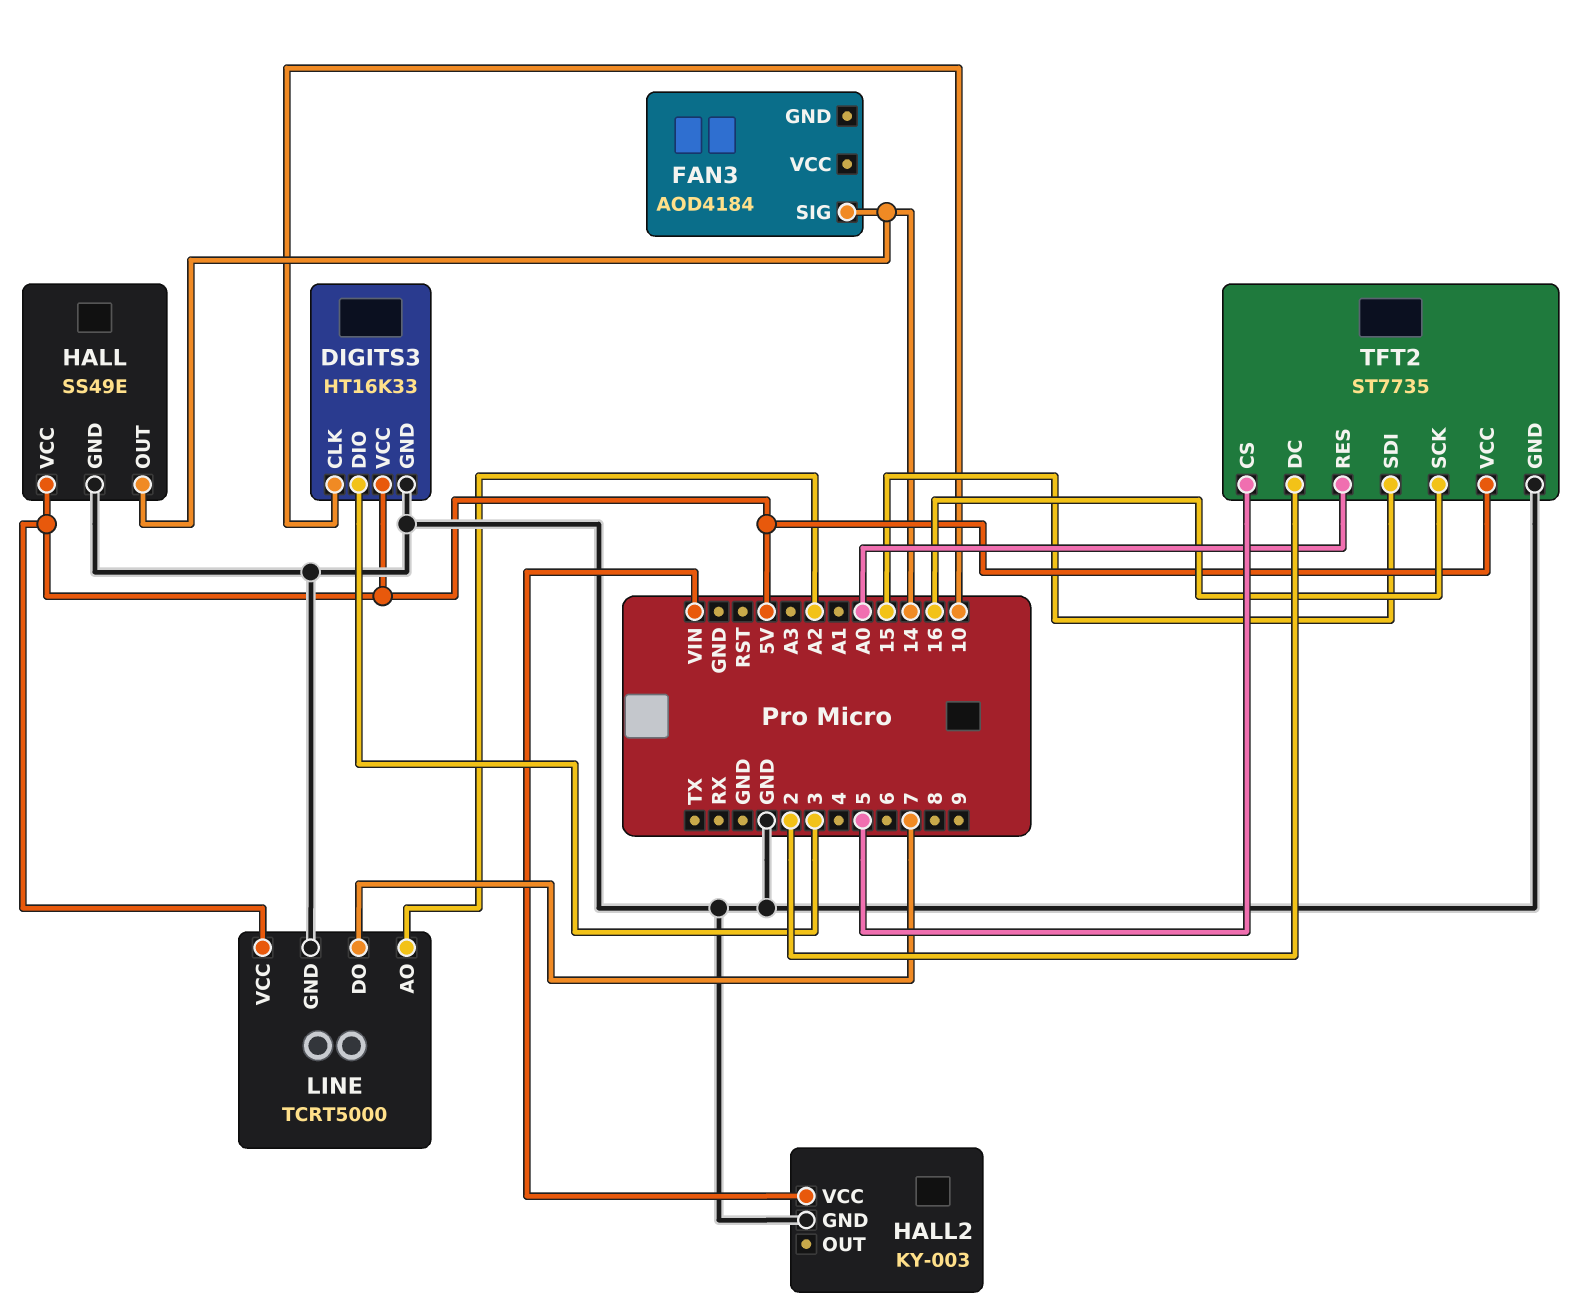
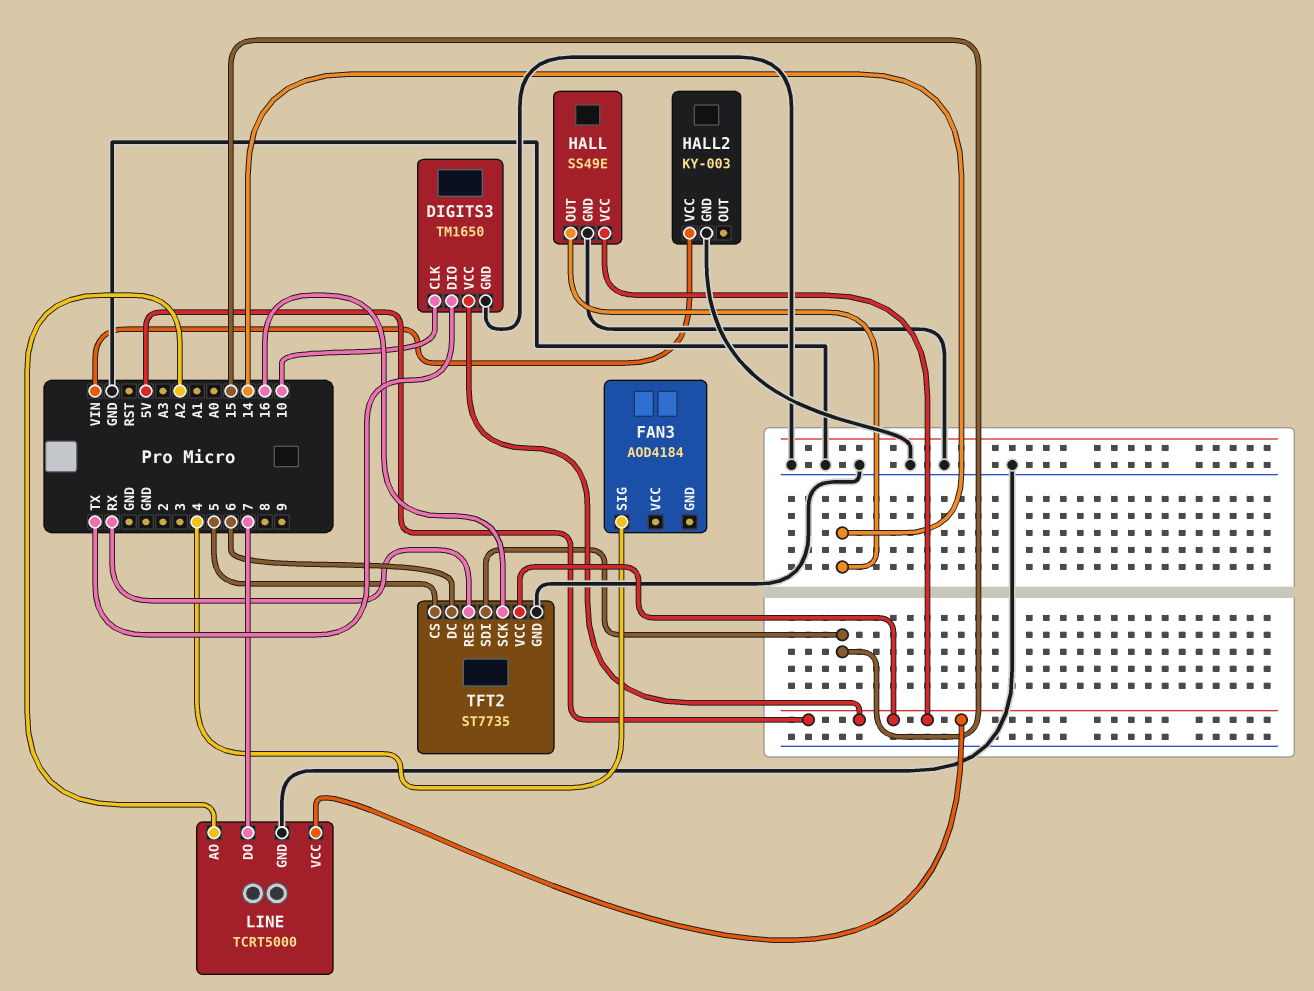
DIGITS3: HT16K33 -> TM1650
DIGITS3 pin DIO: 3 -> TX
FAN3 pin SIG: 14 -> 4
TFT2 pin DC: 2 -> 6
TFT2 pin RES: A0 -> RX

